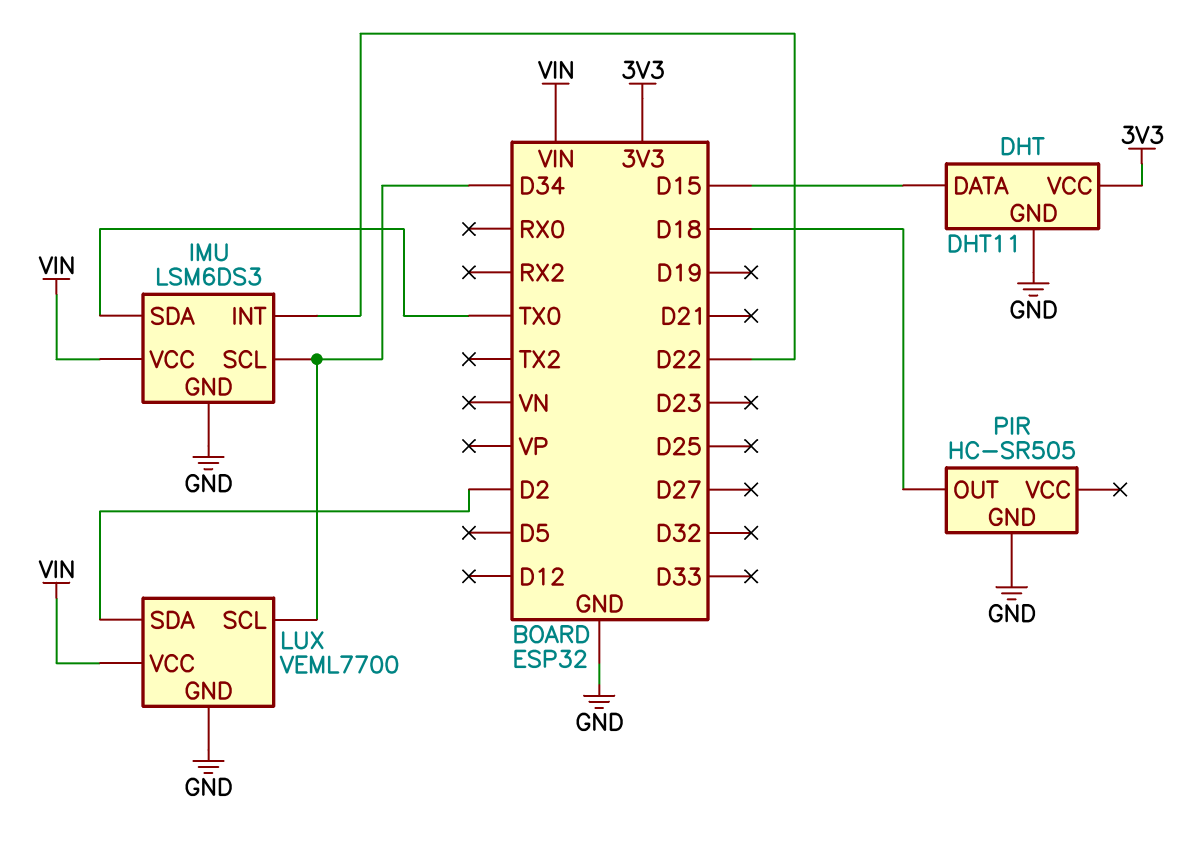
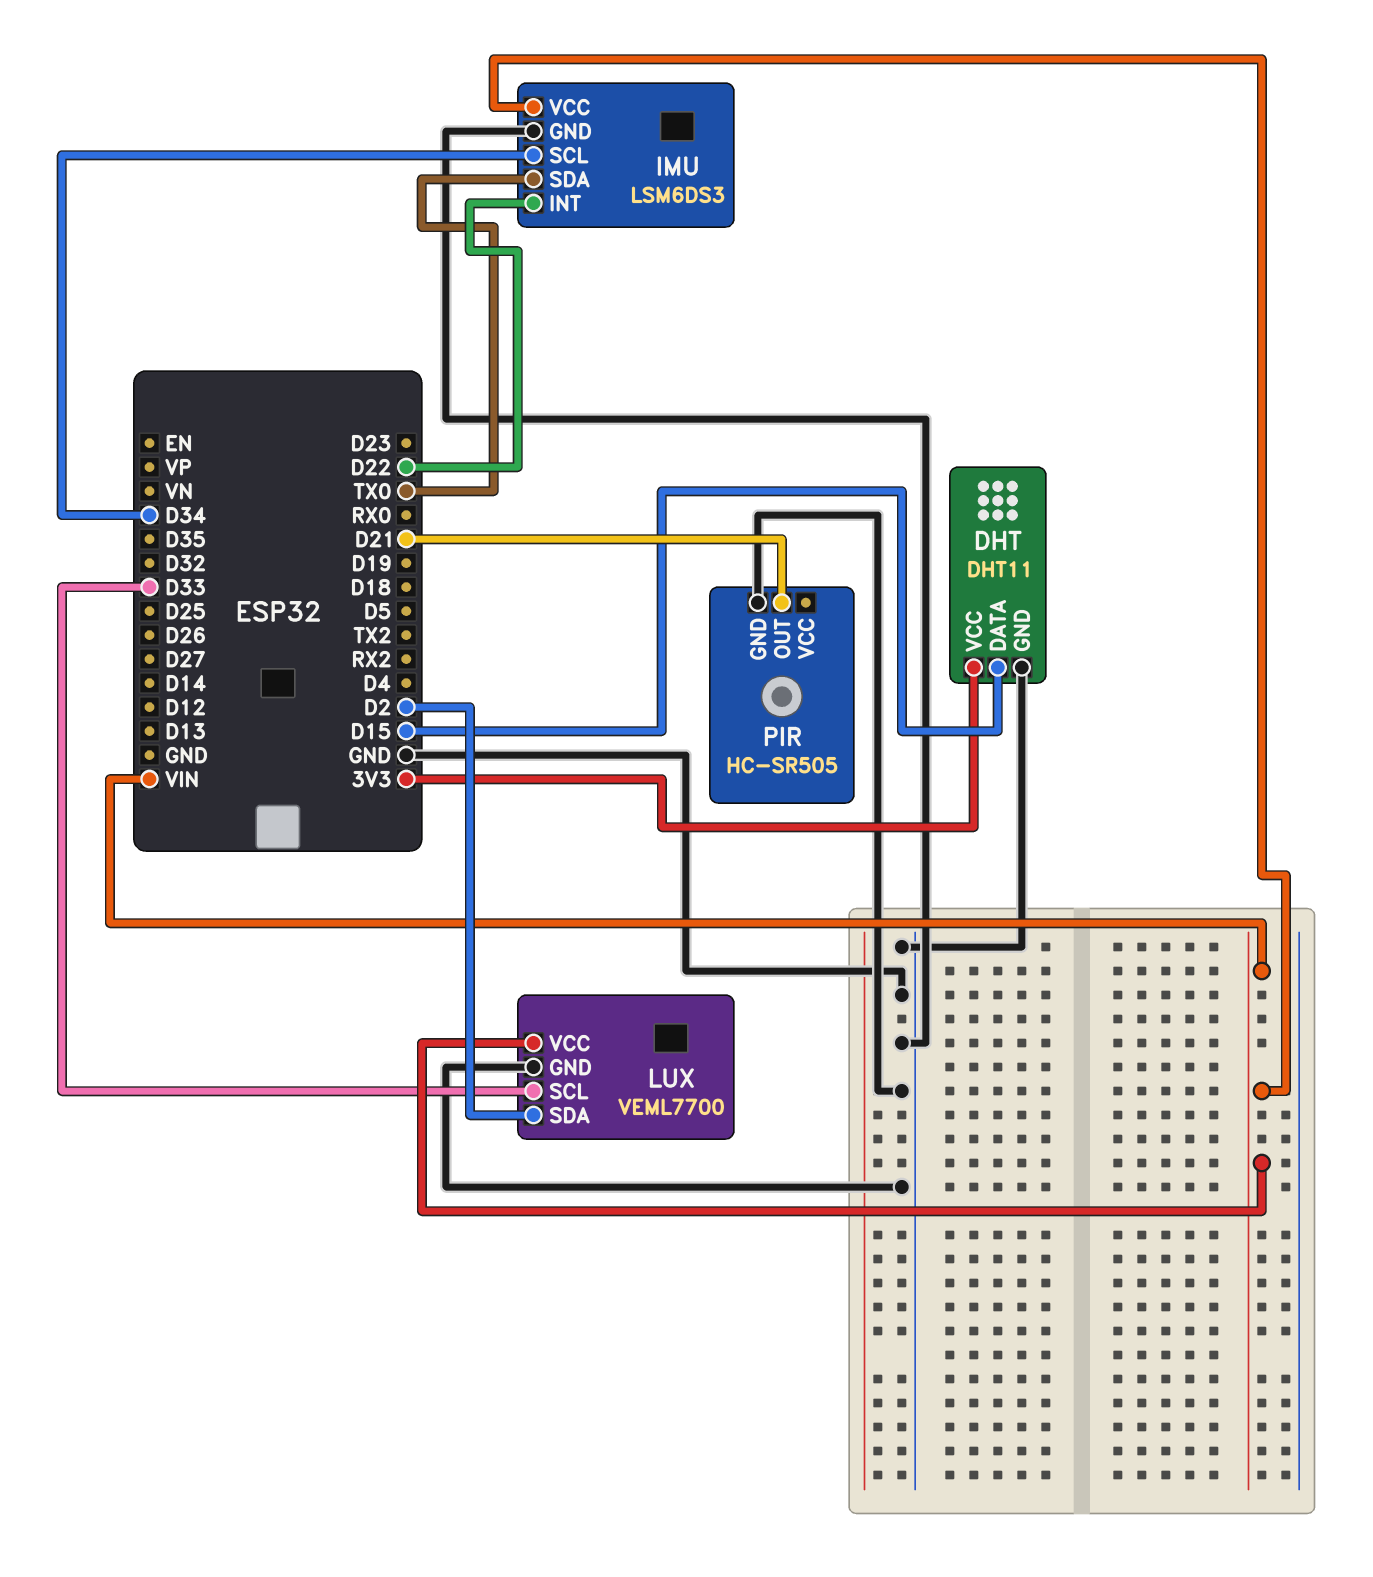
LUX pin SCL: D34 -> D33
PIR pin OUT: D18 -> D21

